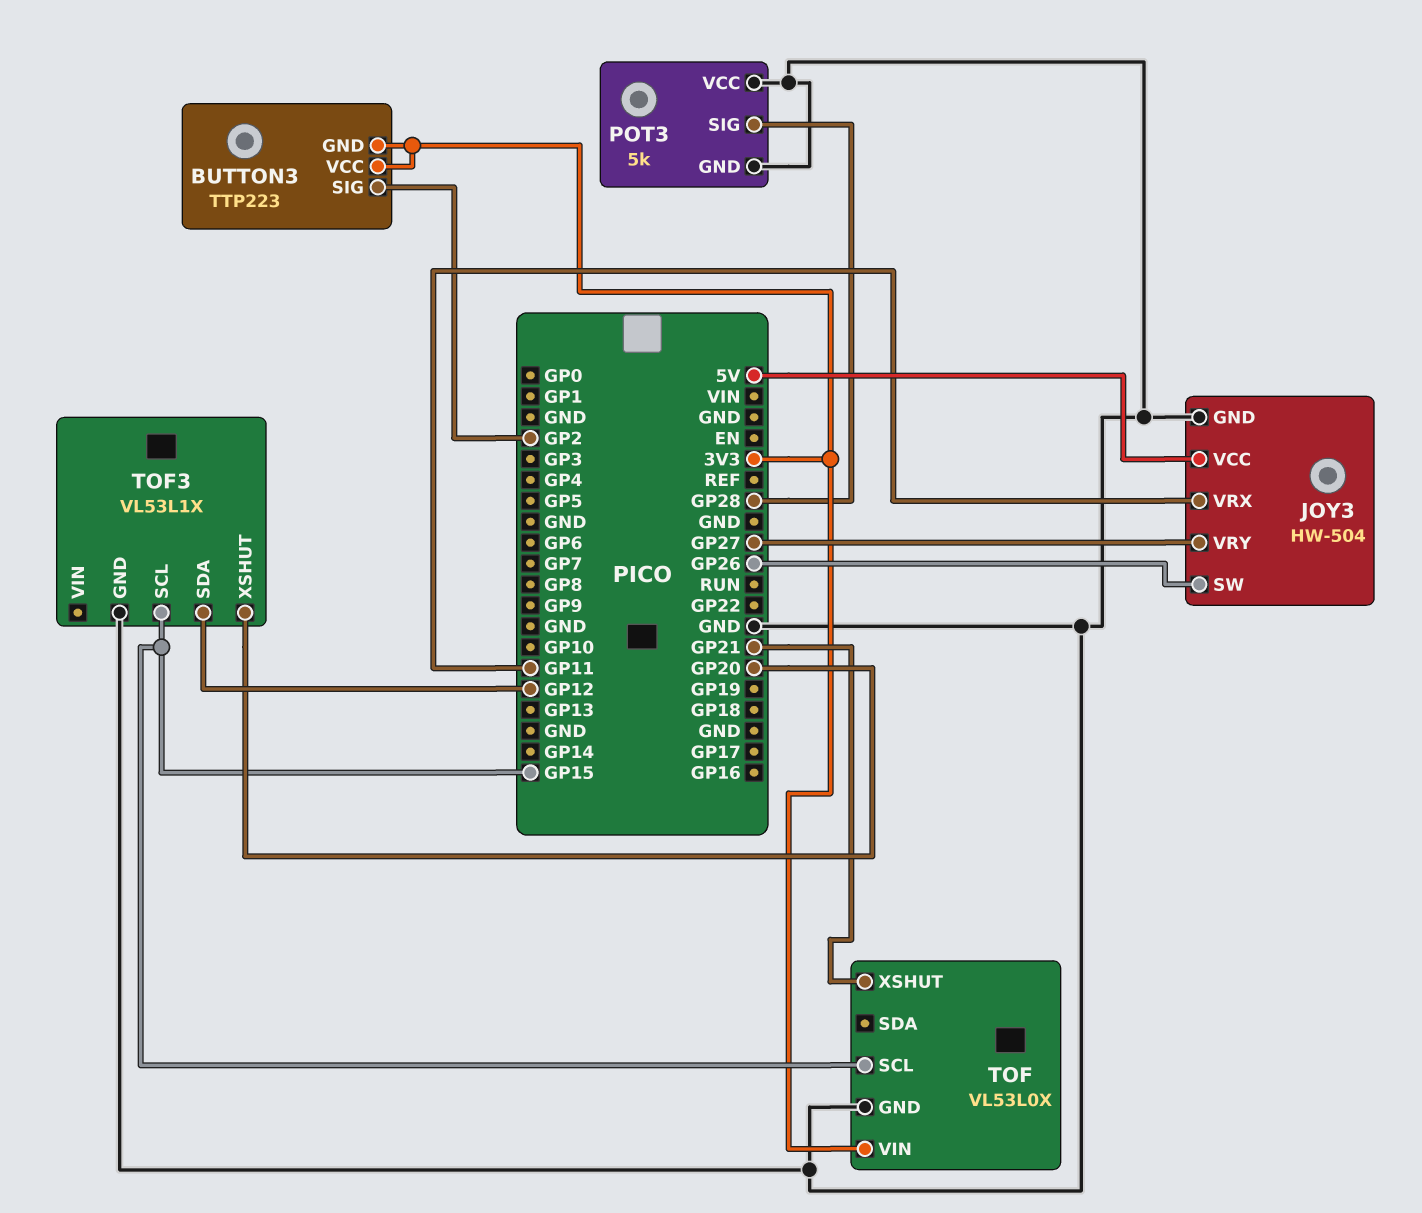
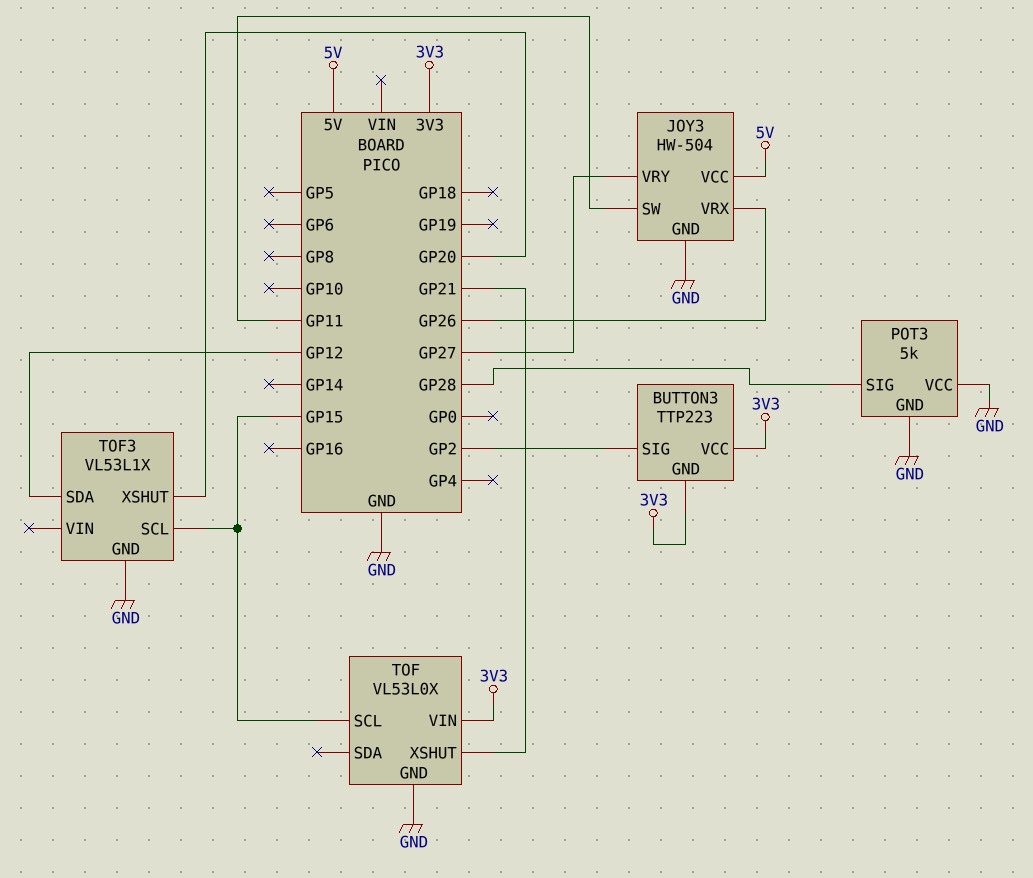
JOY3 pin SW: GP26 -> GP11
JOY3 pin VRX: GP11 -> GP26

